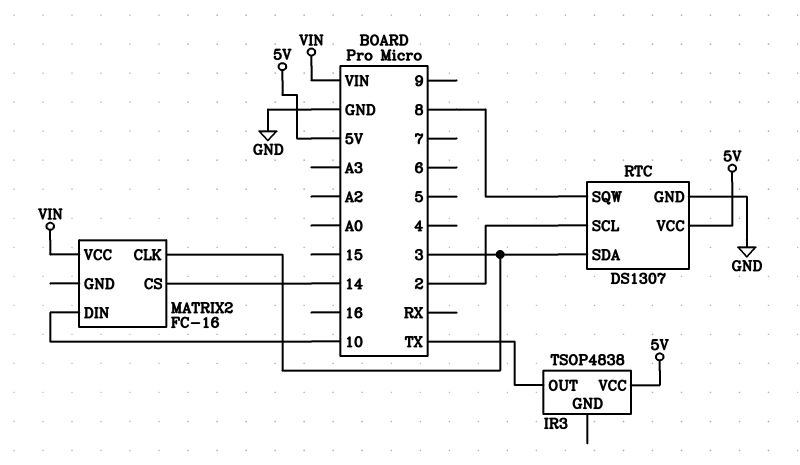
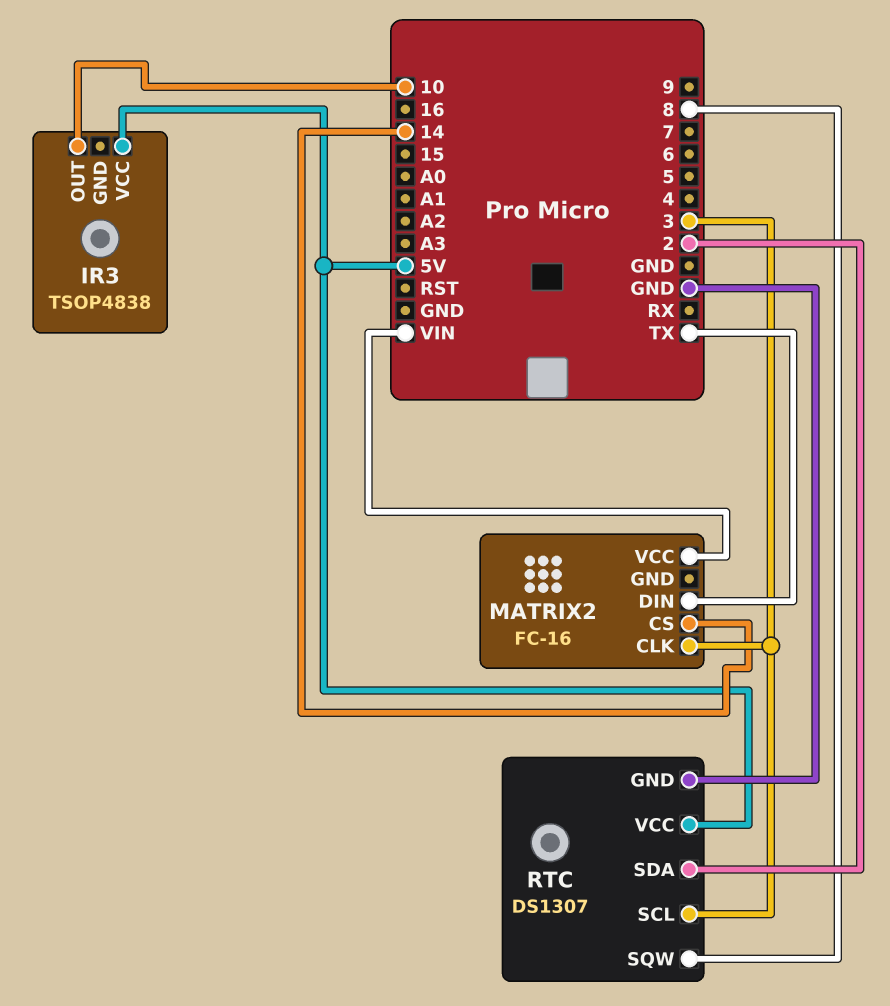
IR3 pin OUT: TX -> 10
MATRIX2 pin DIN: 10 -> TX
RTC pin SCL: 2 -> 3
RTC pin SDA: 3 -> 2

